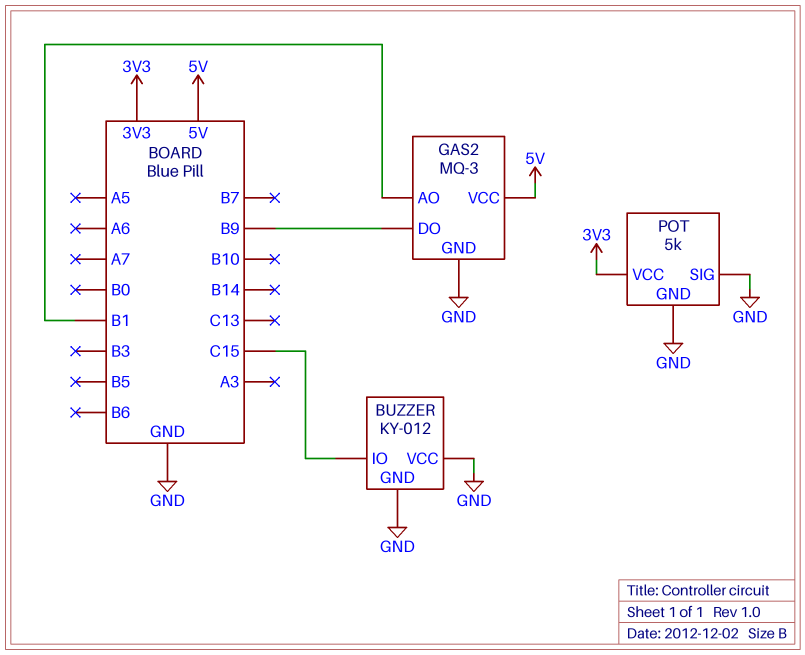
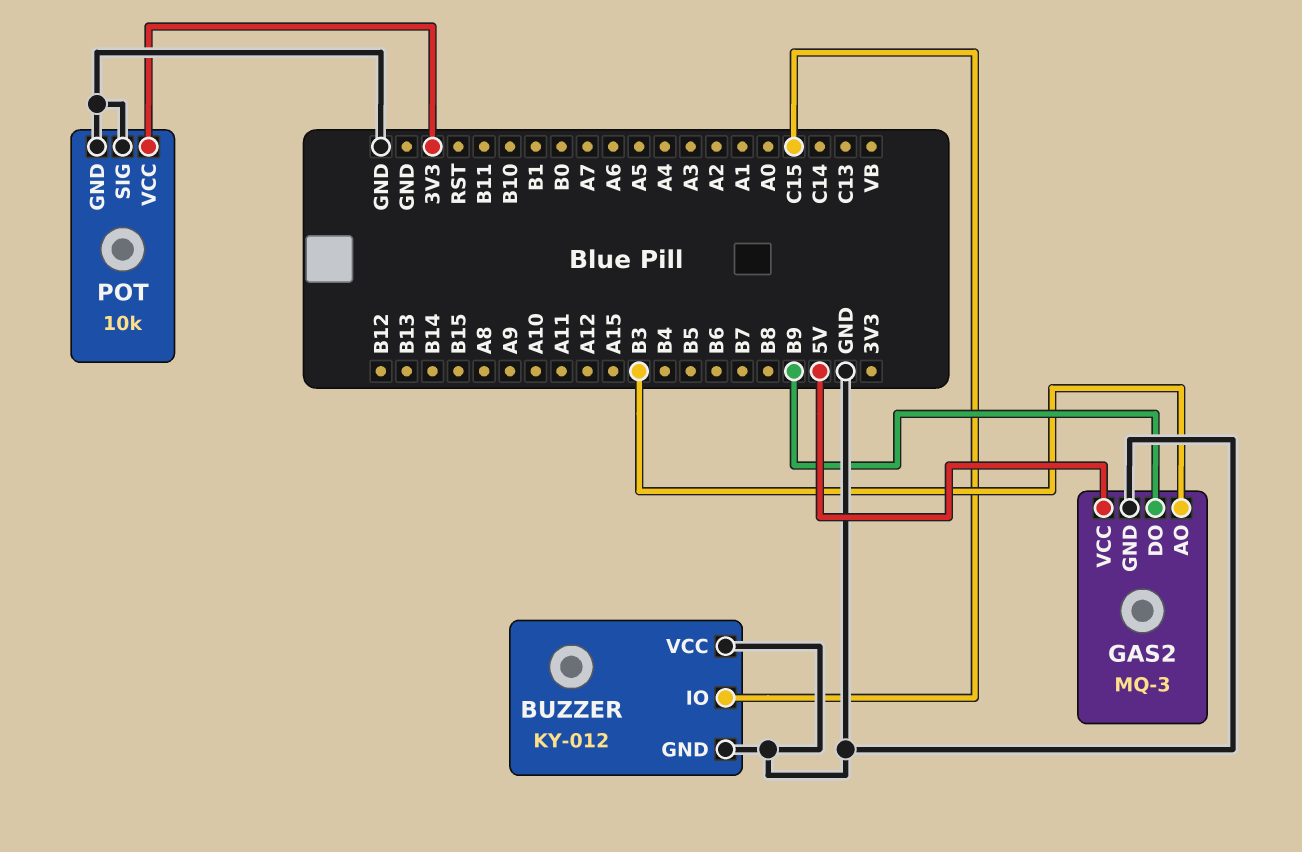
GAS2 pin AO: B1 -> B3
POT: 5k -> 10k

